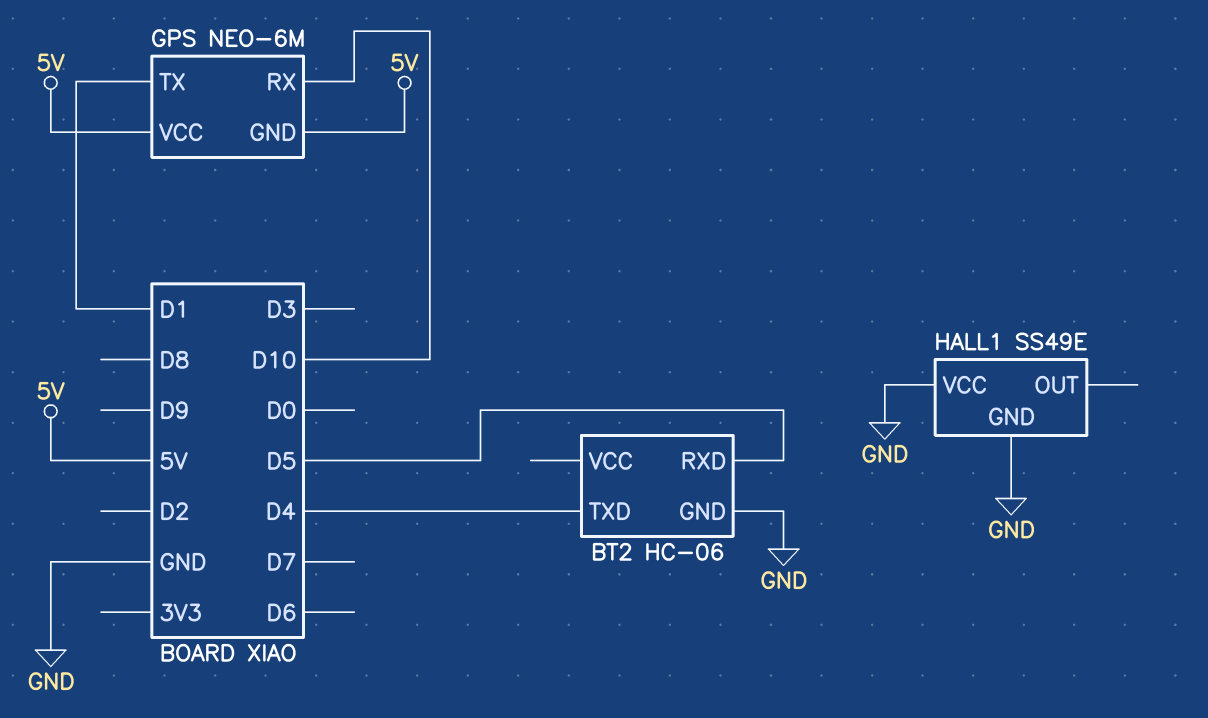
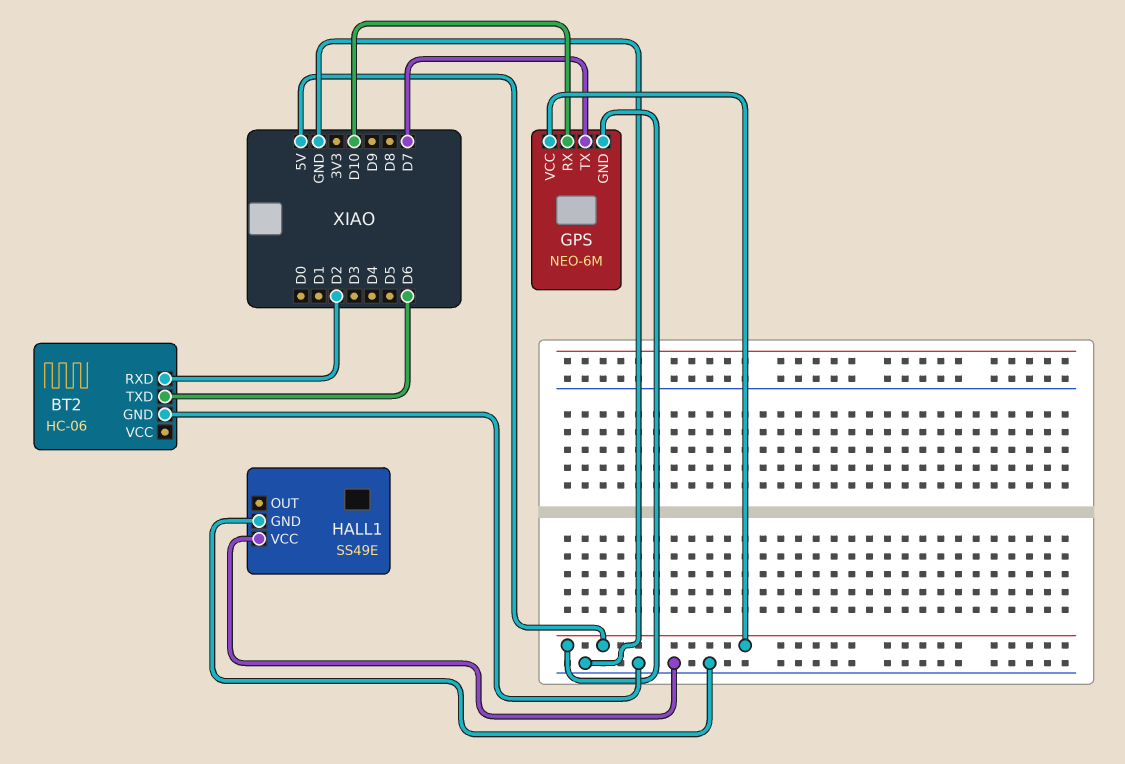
BT2 pin RXD: D5 -> D2
BT2 pin TXD: D4 -> D6
GPS pin TX: D1 -> D7

